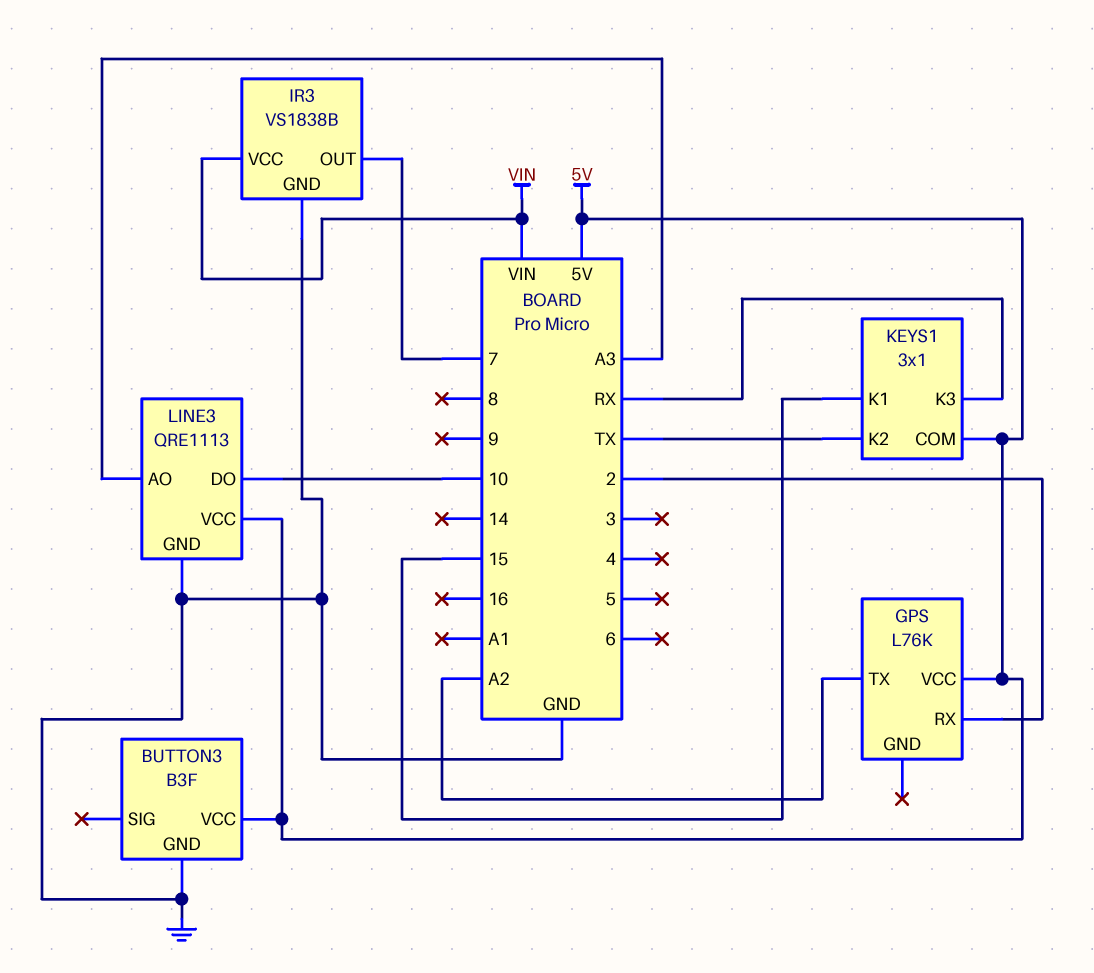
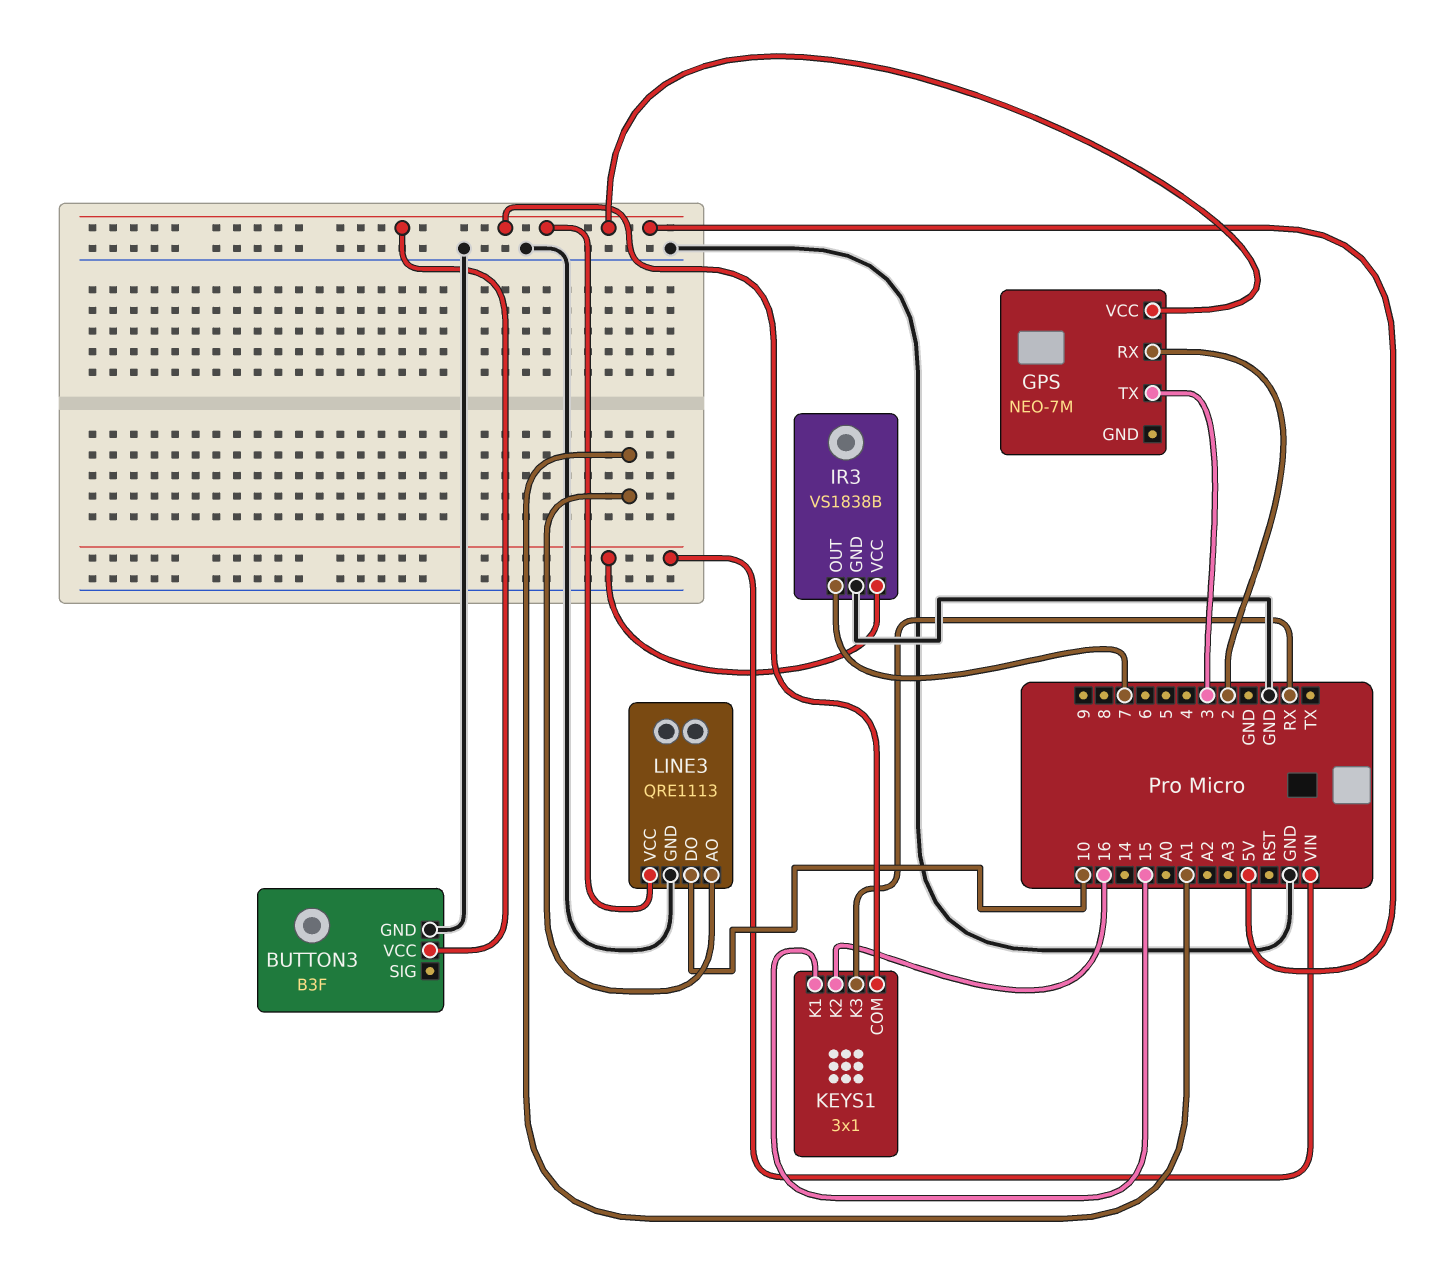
GPS: L76K -> NEO-7M
GPS pin TX: A2 -> 3
KEYS1 pin K2: TX -> 16
LINE3 pin AO: A3 -> A1

